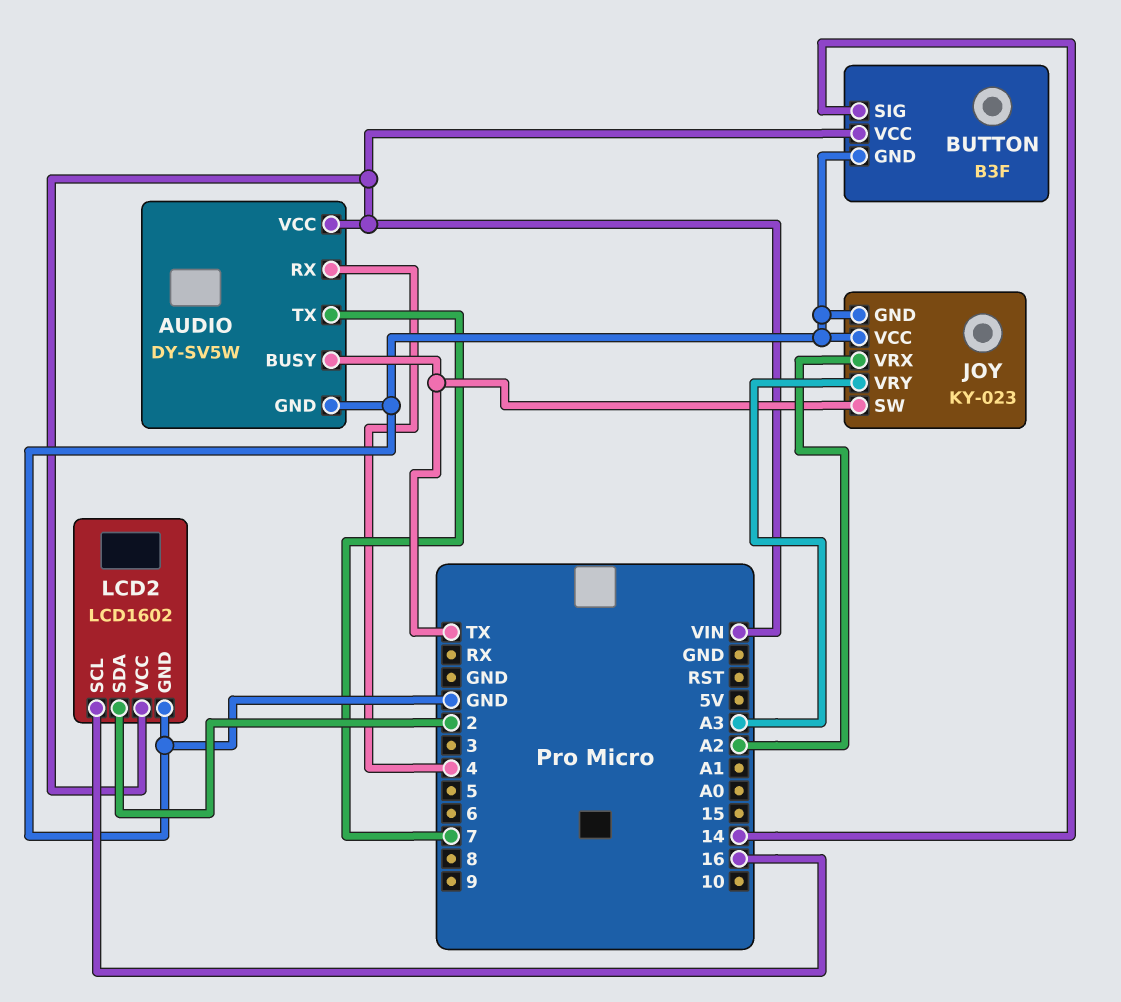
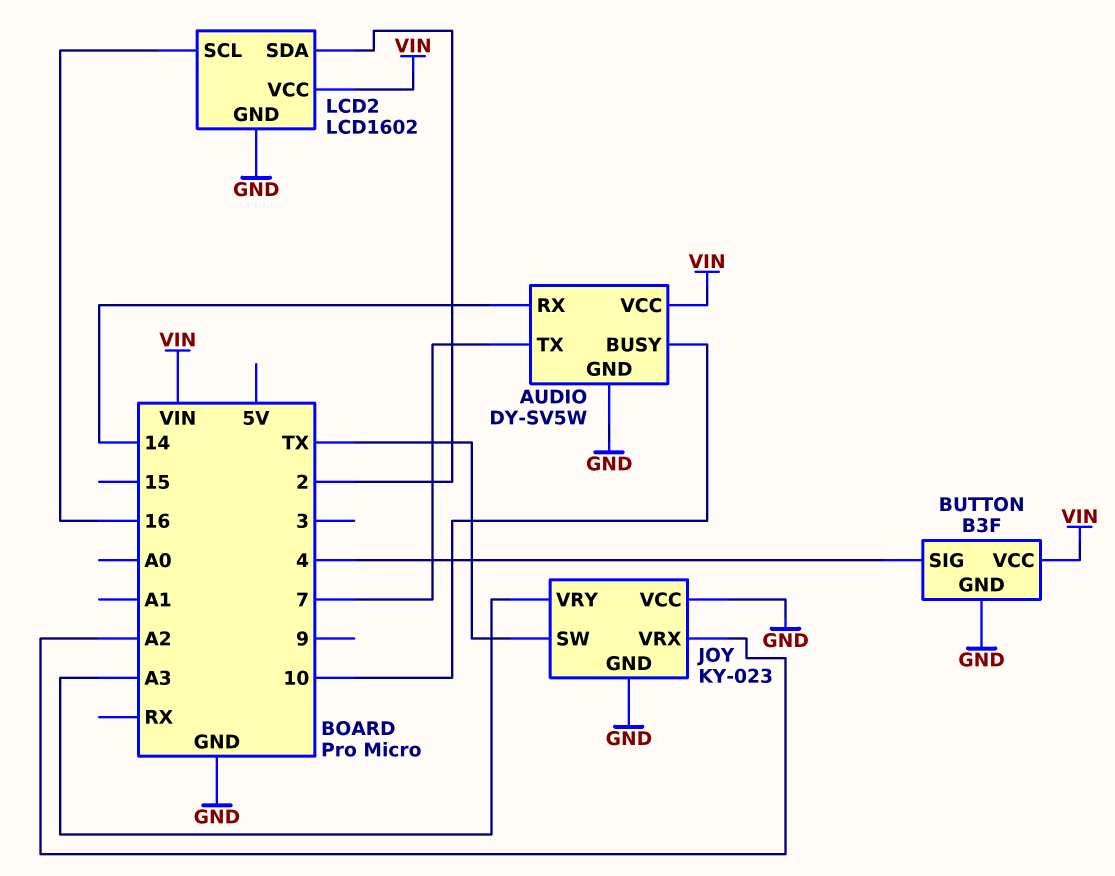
AUDIO pin BUSY: TX -> 10
AUDIO pin RX: 4 -> 14
BUTTON pin SIG: 14 -> 4

